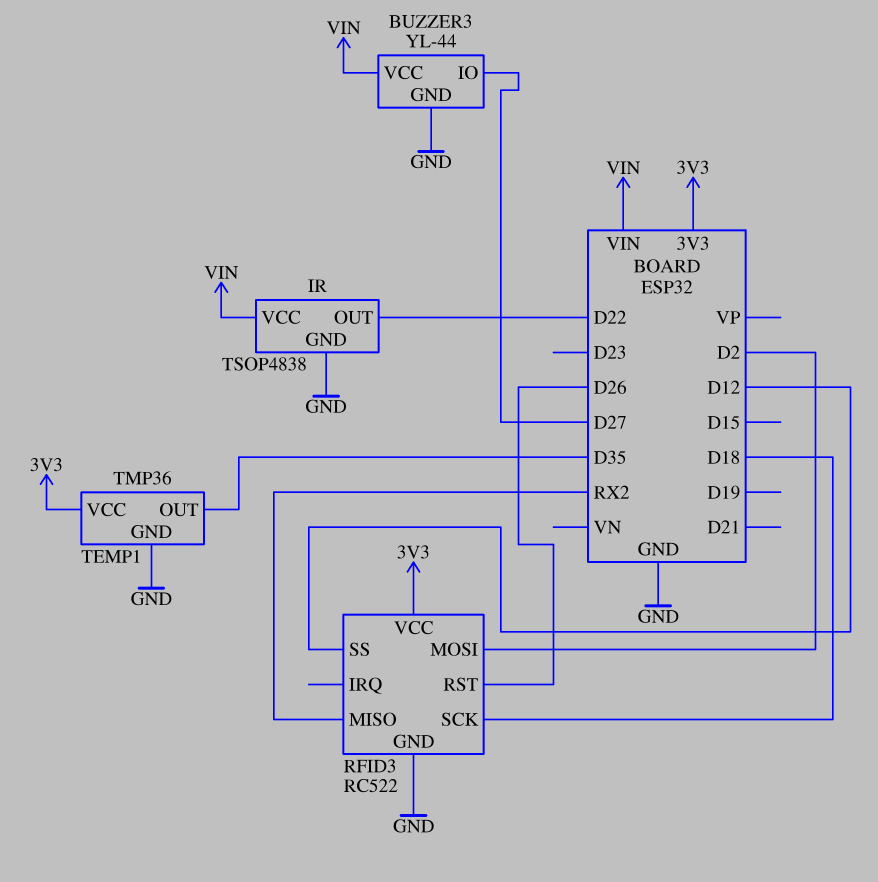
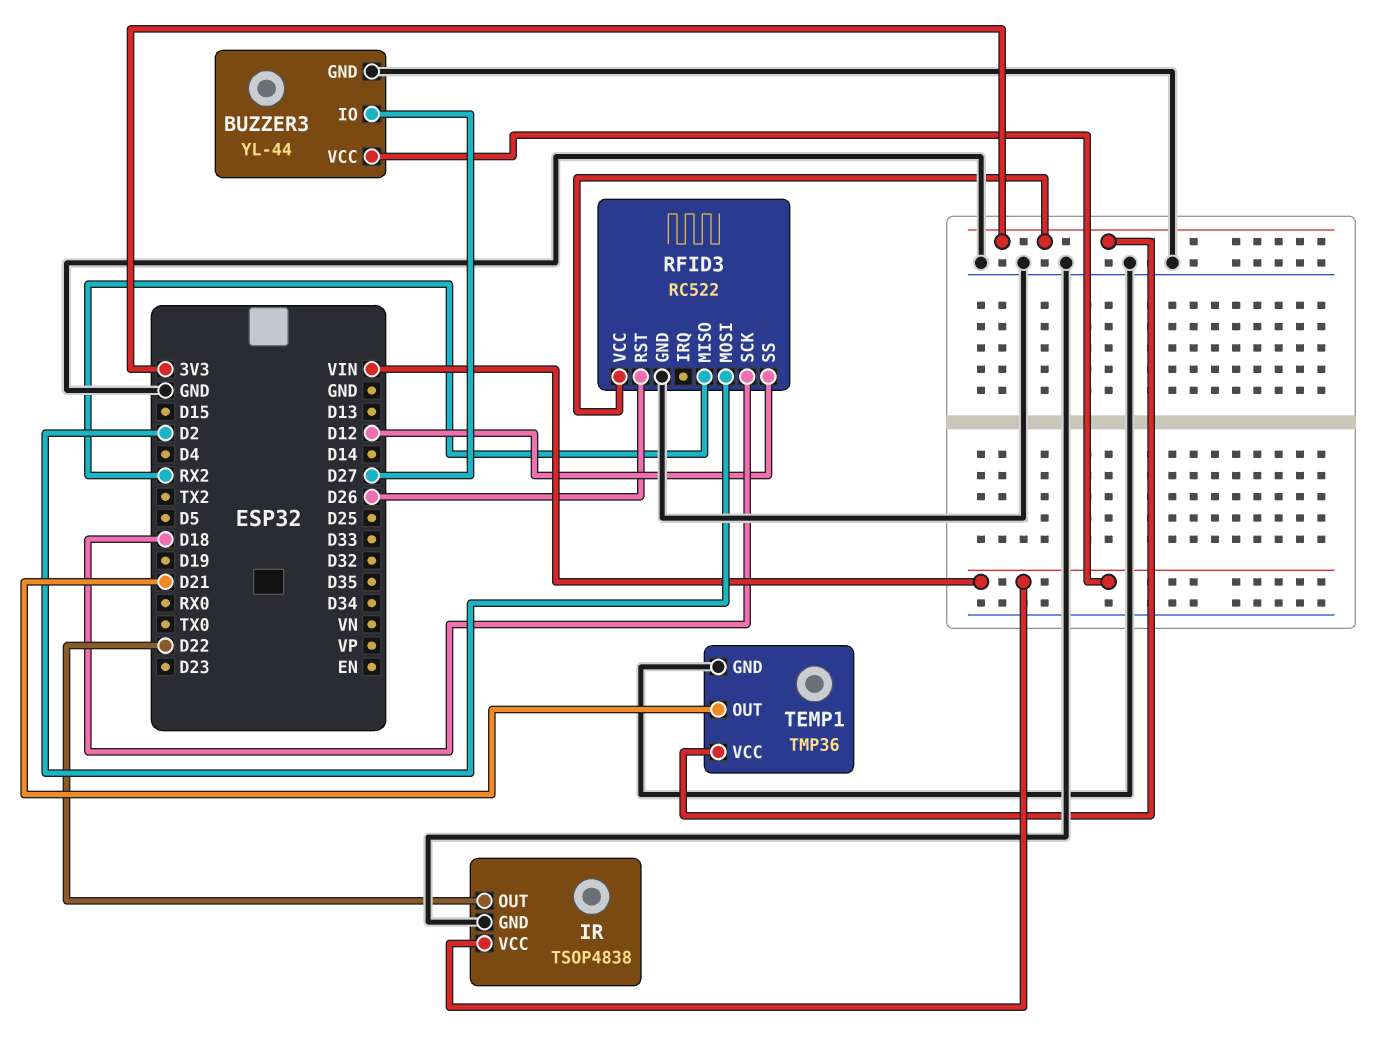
TEMP1 pin OUT: D35 -> D21

